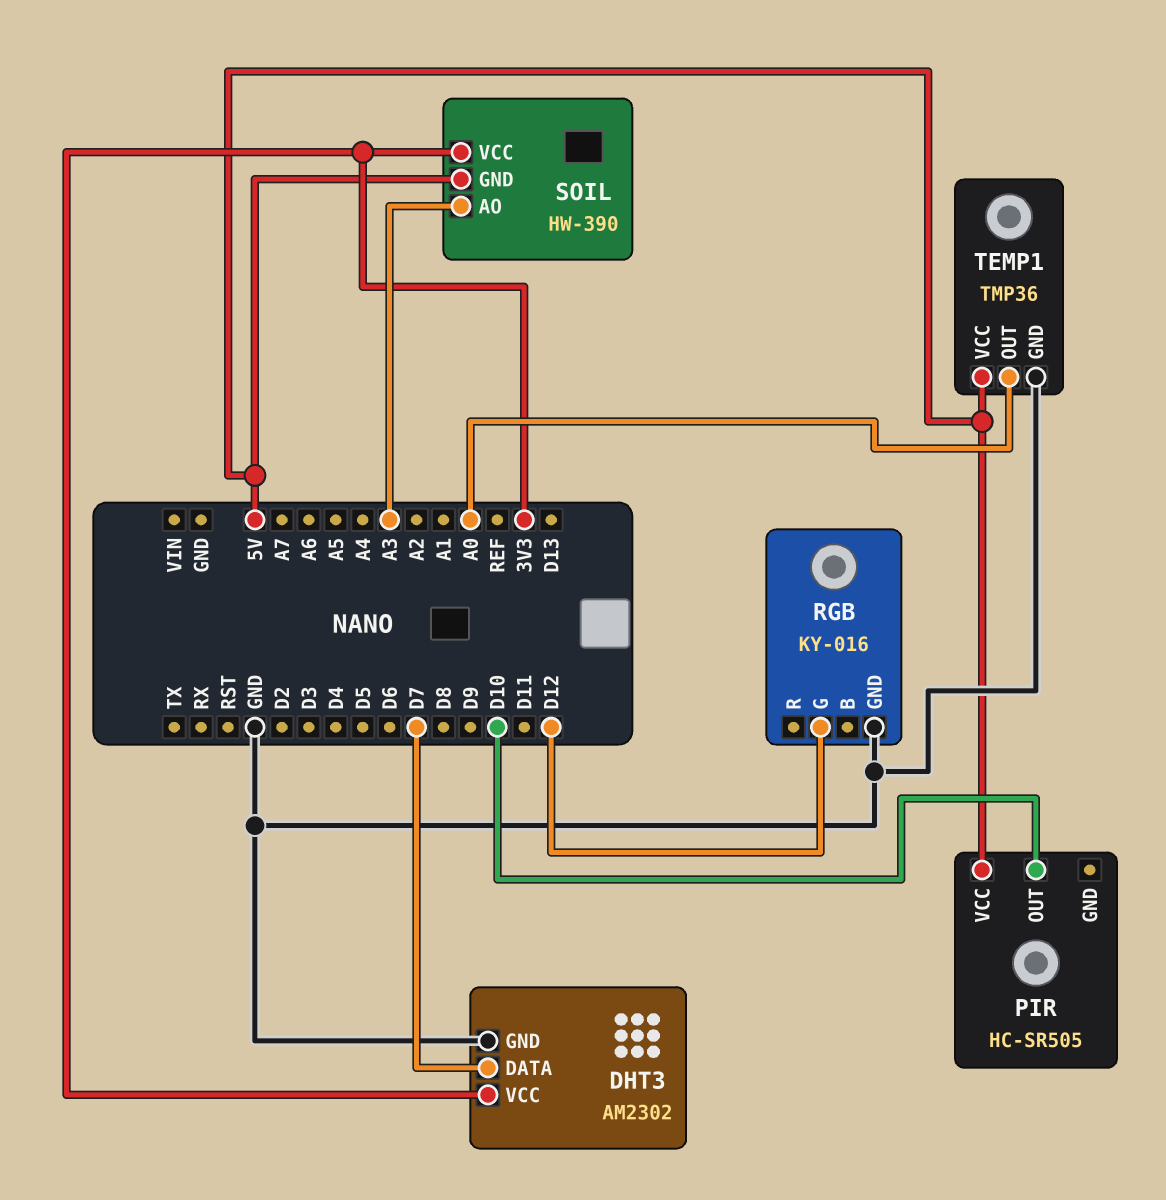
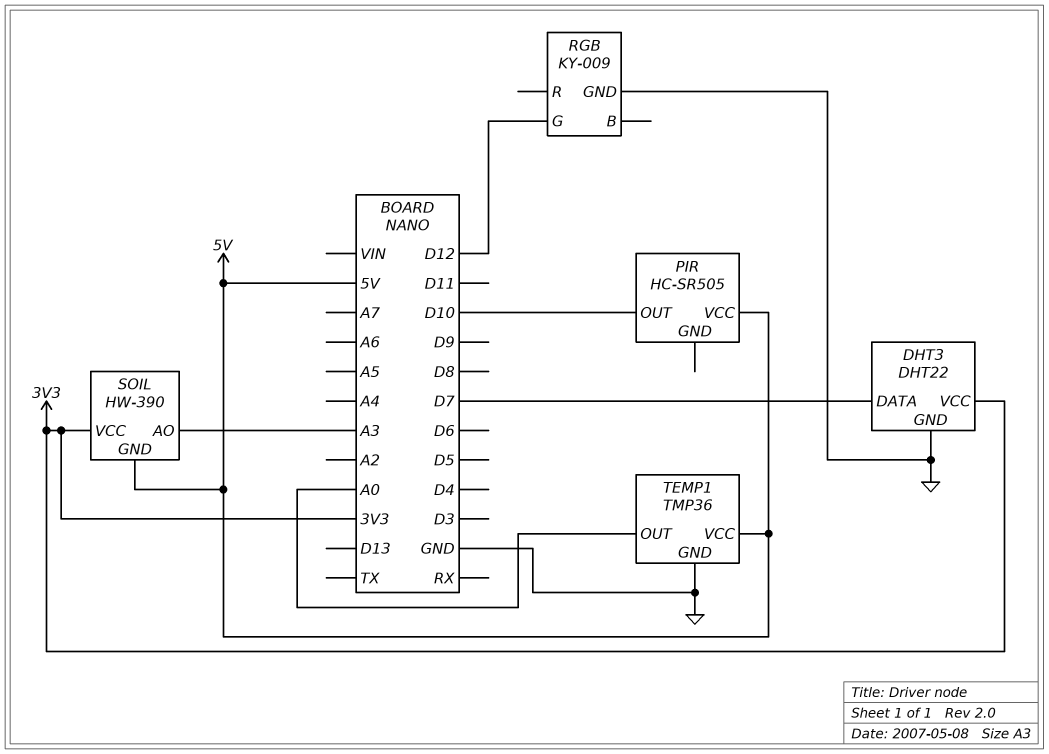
DHT3: AM2302 -> DHT22
RGB: KY-016 -> KY-009

